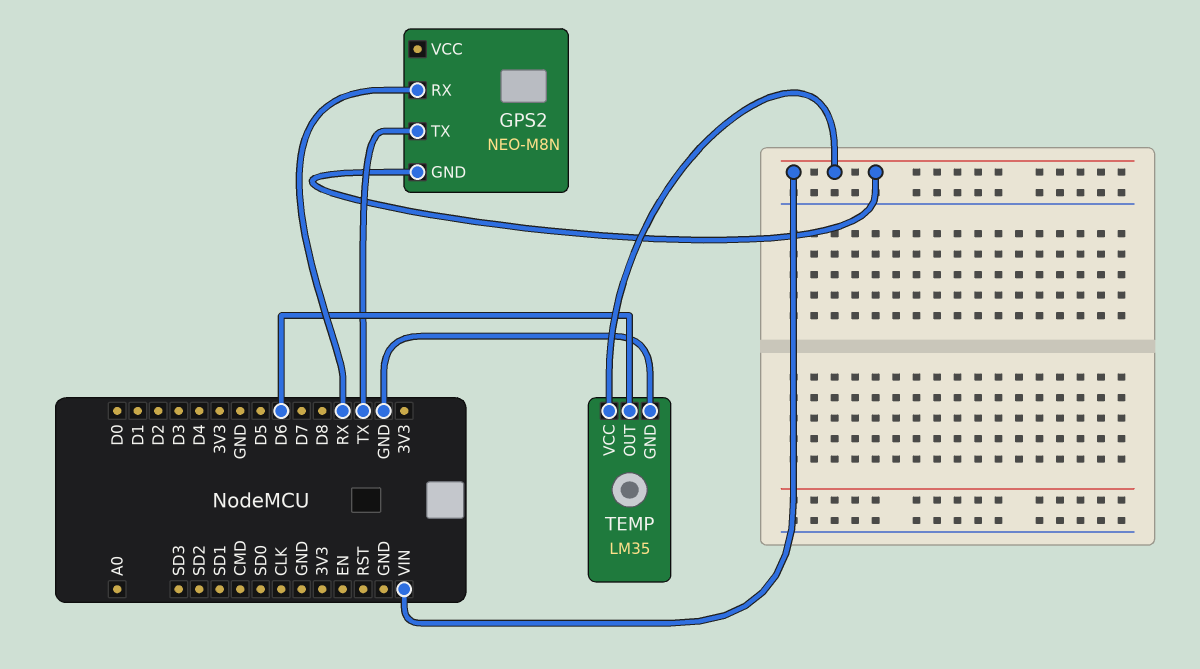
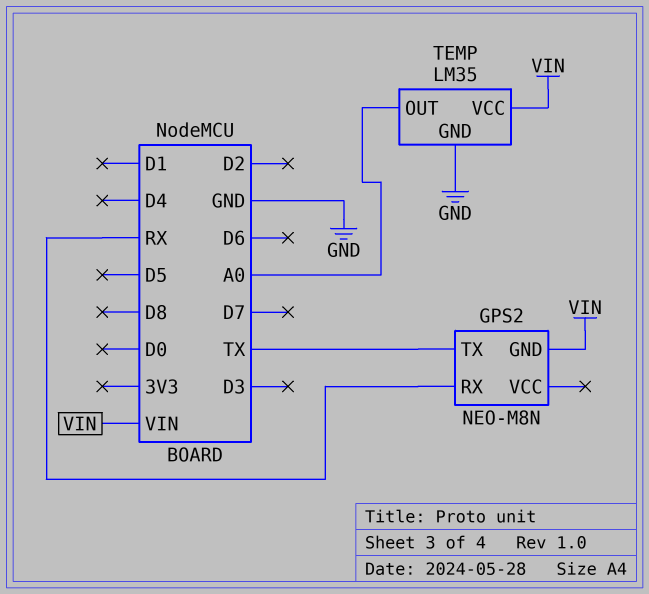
TEMP pin OUT: D6 -> A0

